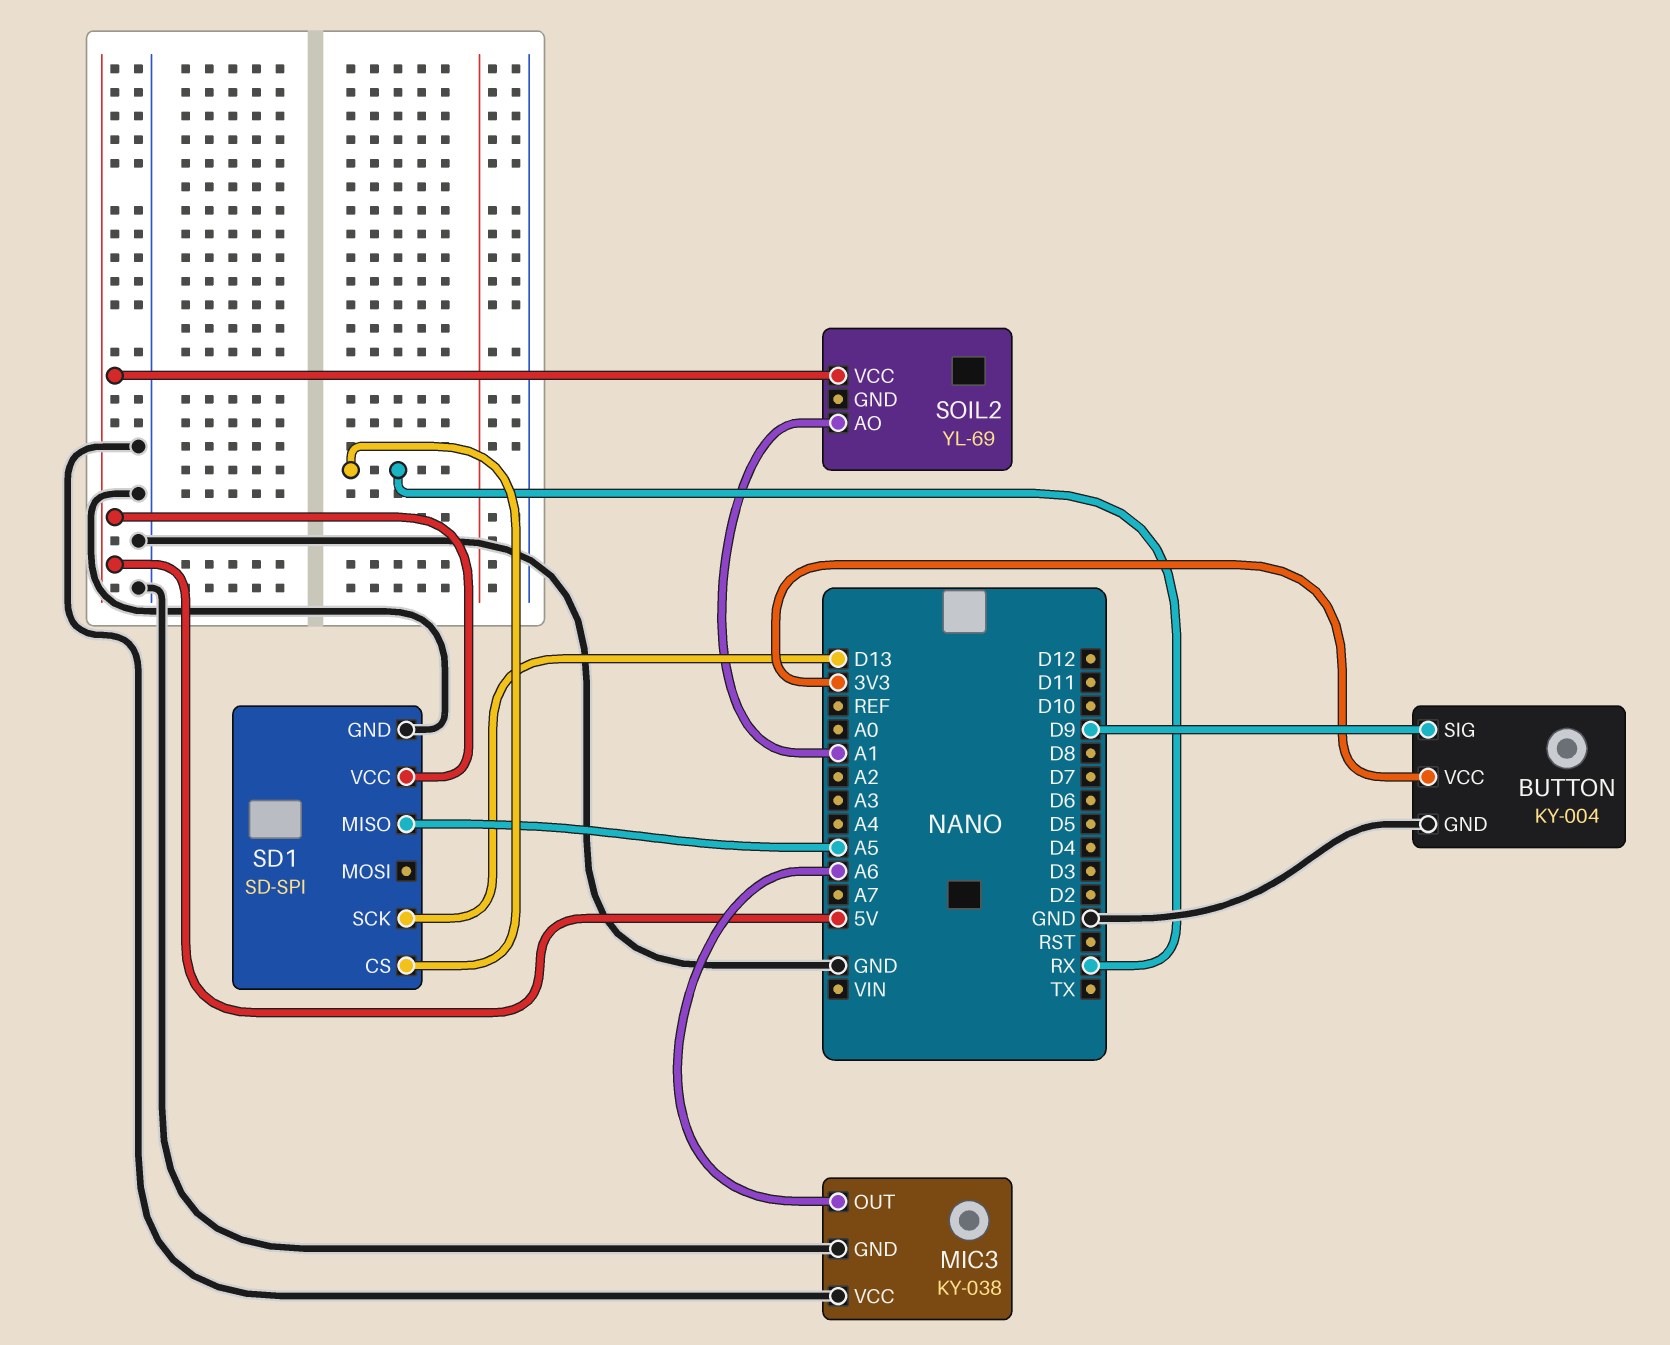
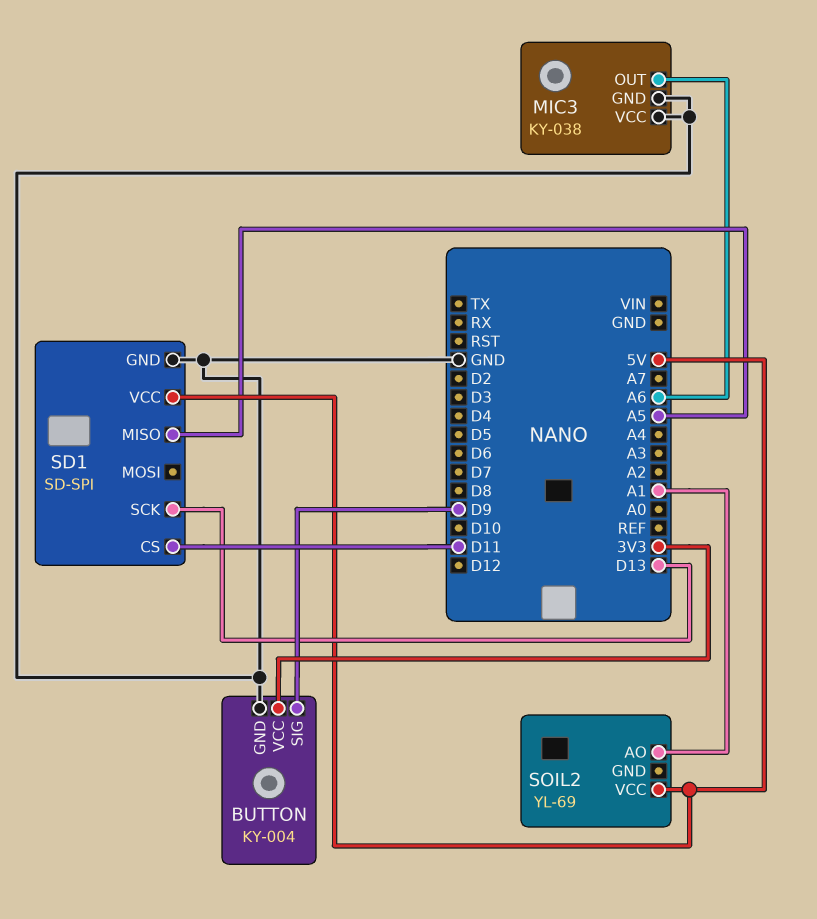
SD1 pin CS: RX -> D11

